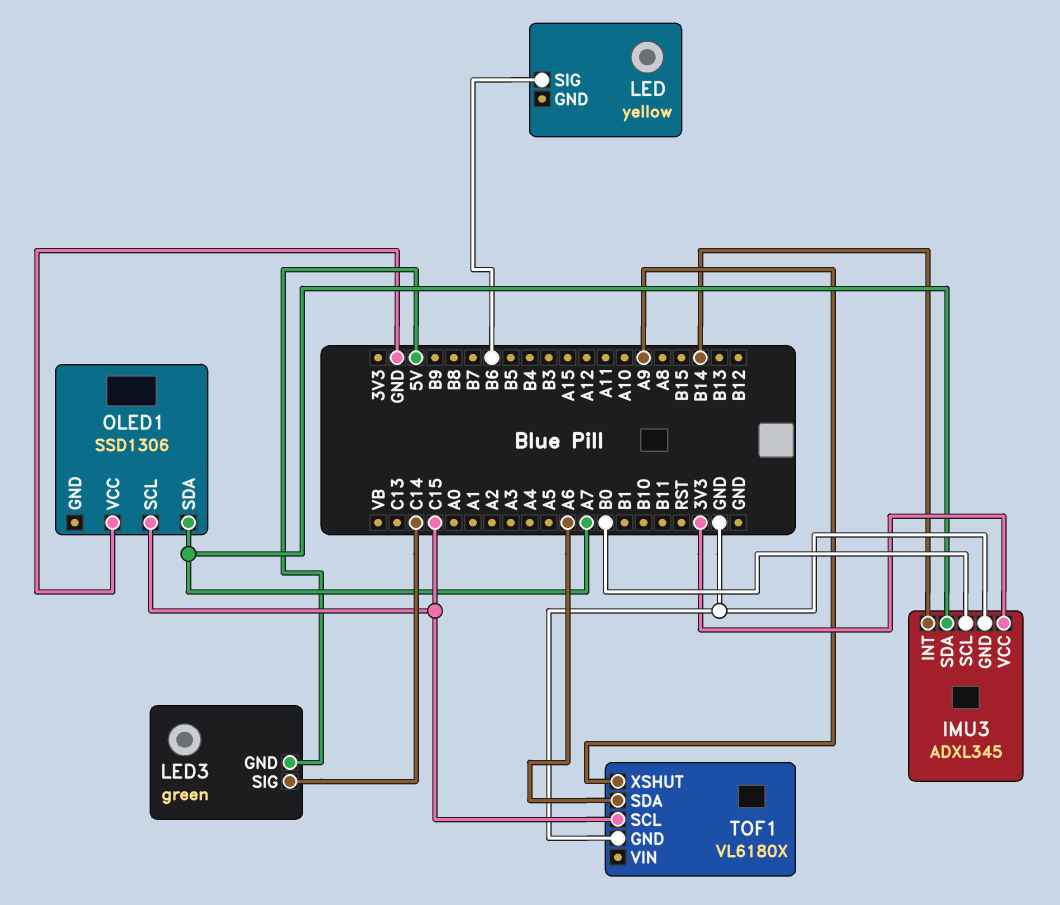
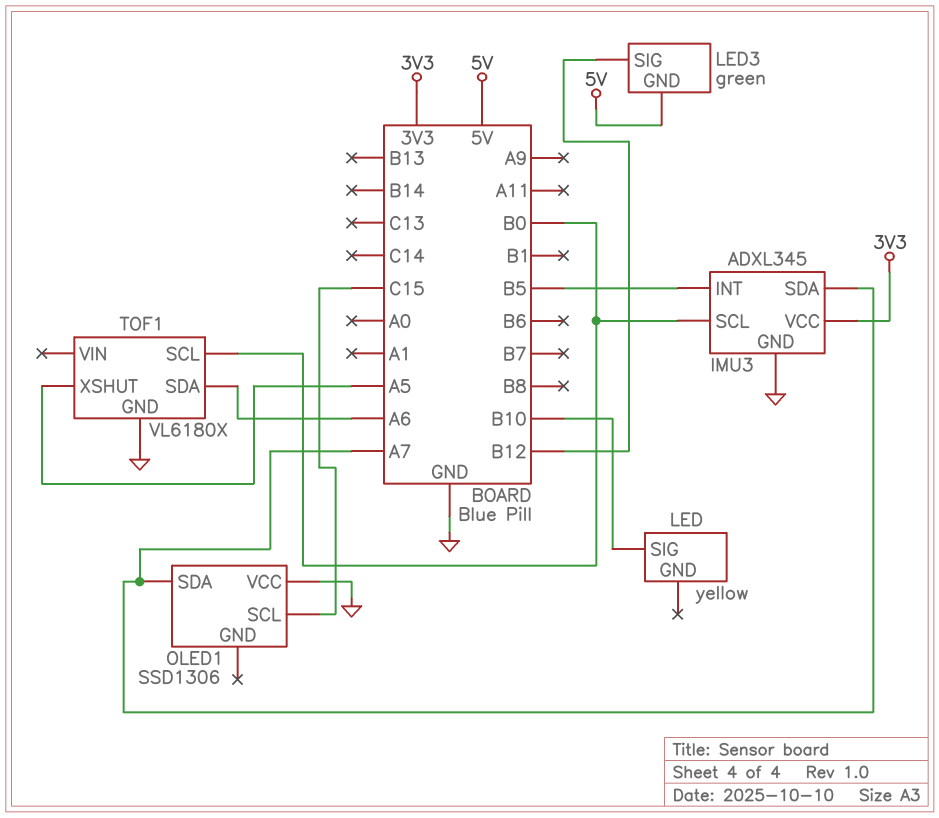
IMU3 pin INT: B14 -> B5
LED pin SIG: B6 -> B10
LED3 pin SIG: C14 -> B12
TOF1 pin SCL: C15 -> B0
TOF1 pin XSHUT: A9 -> A5

